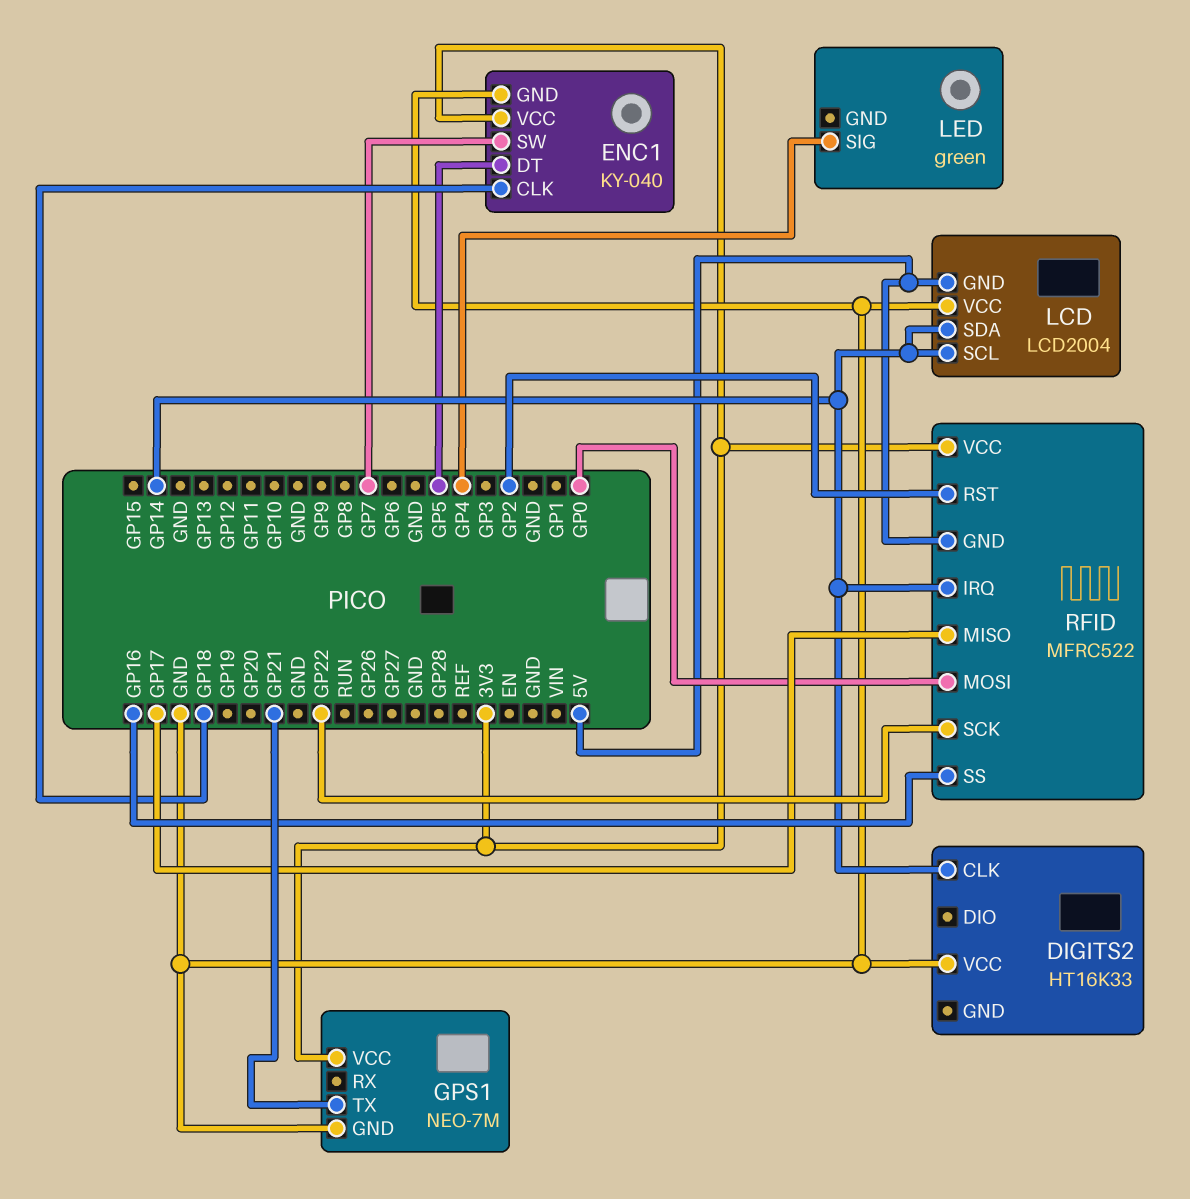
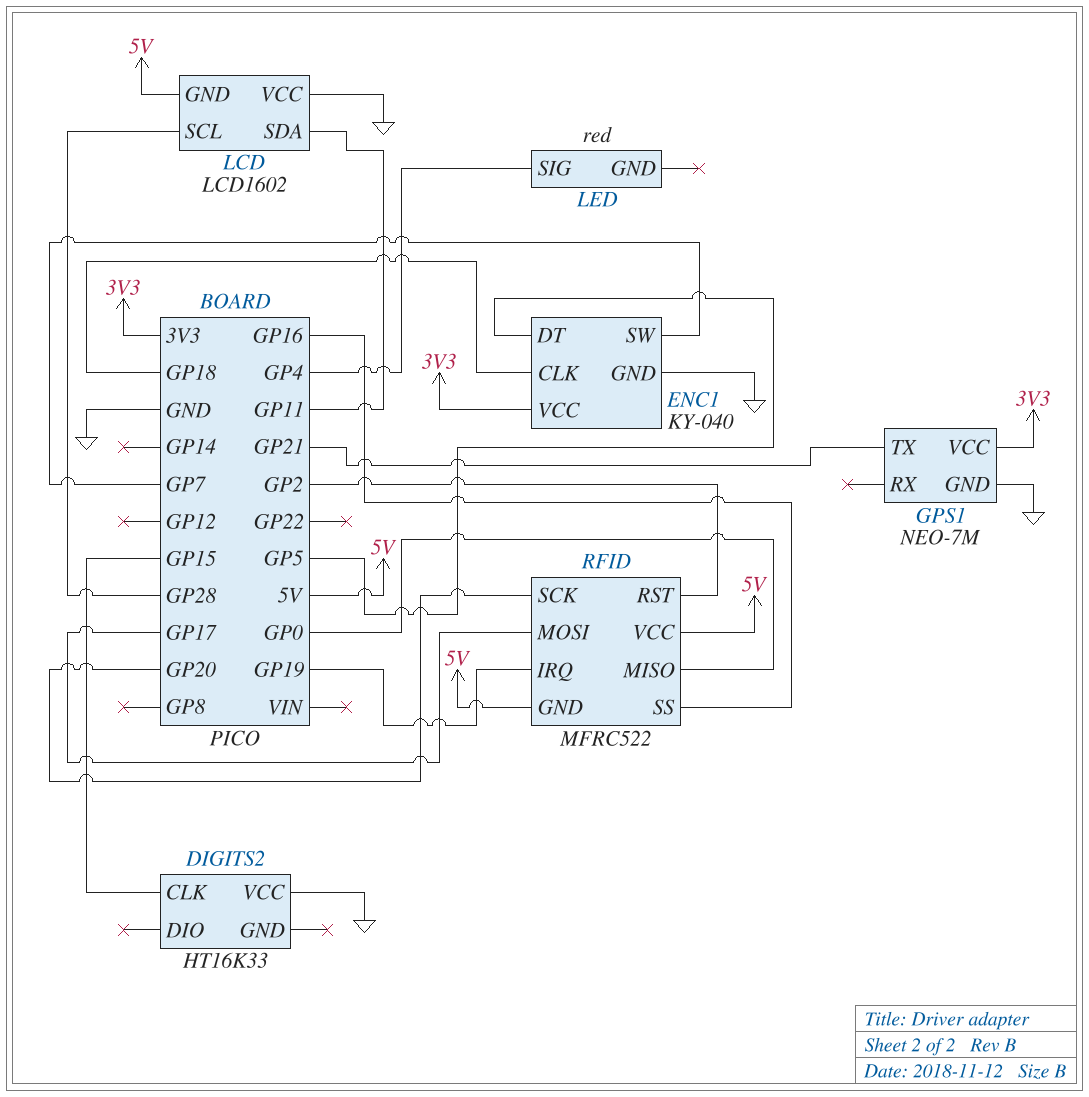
DIGITS2 pin CLK: GP14 -> GP15
LCD: LCD2004 -> LCD1602
LCD pin SCL: GP14 -> GP28
LCD pin SDA: GP14 -> GP11
LED: green -> red
RFID pin IRQ: GP14 -> GP19
RFID pin MISO: GP17 -> GP0
RFID pin MOSI: GP0 -> GP17
RFID pin SCK: GP22 -> GP20
RFID pin VCC: 3V3 -> 5V

